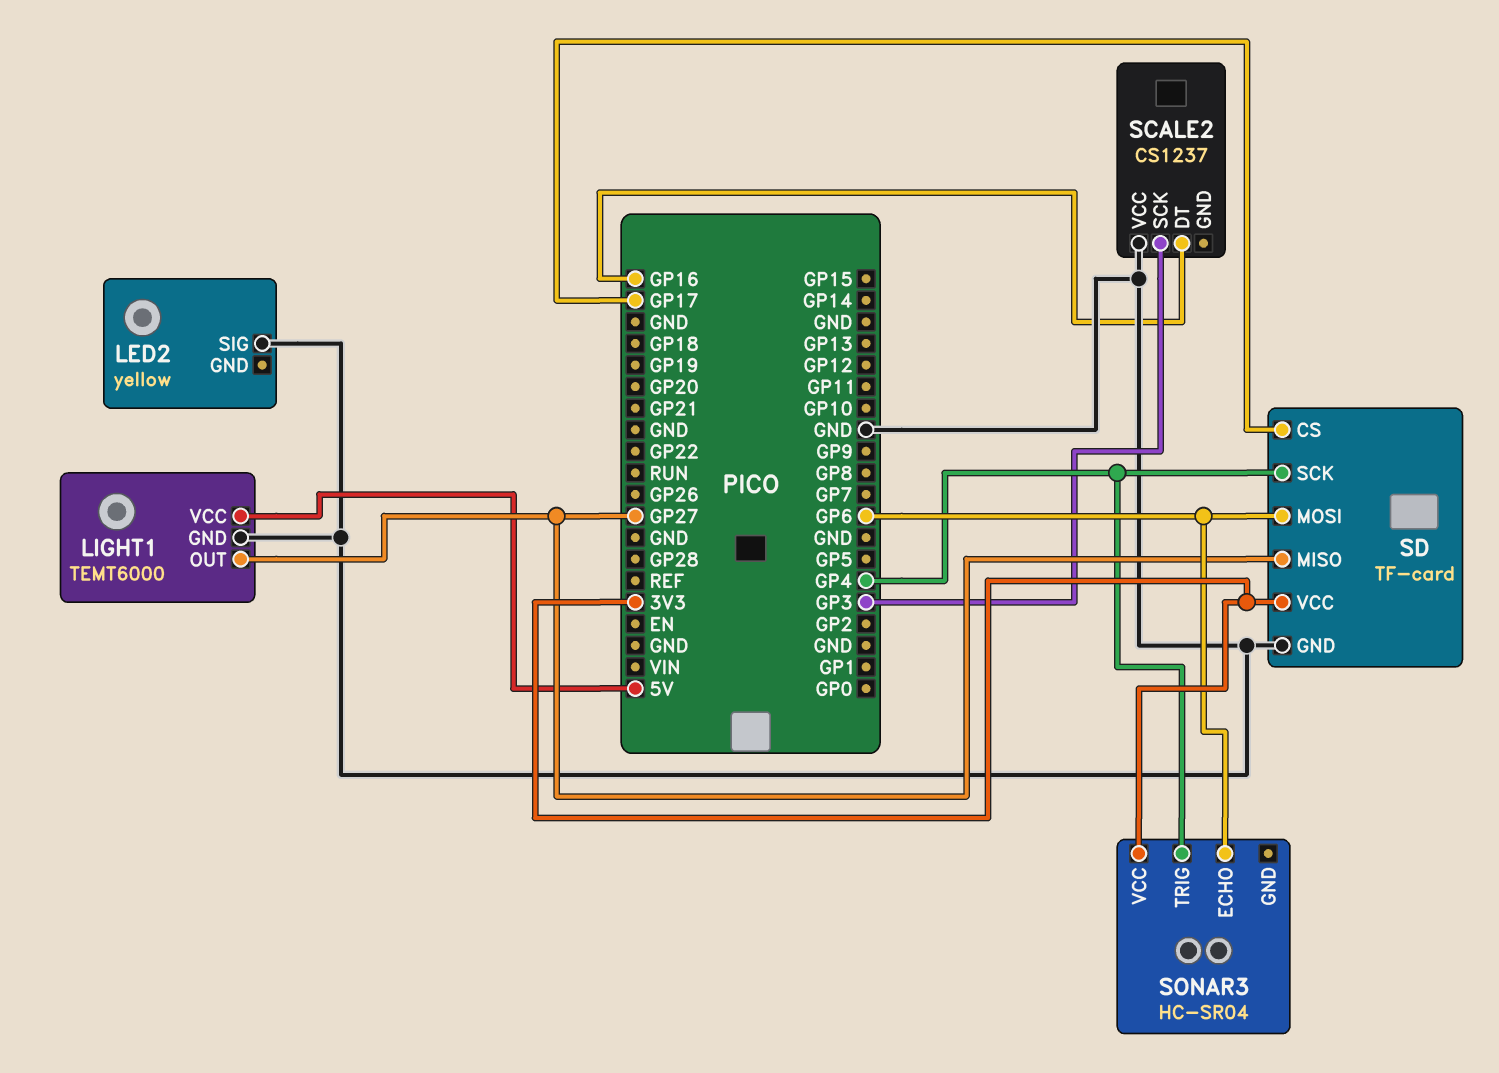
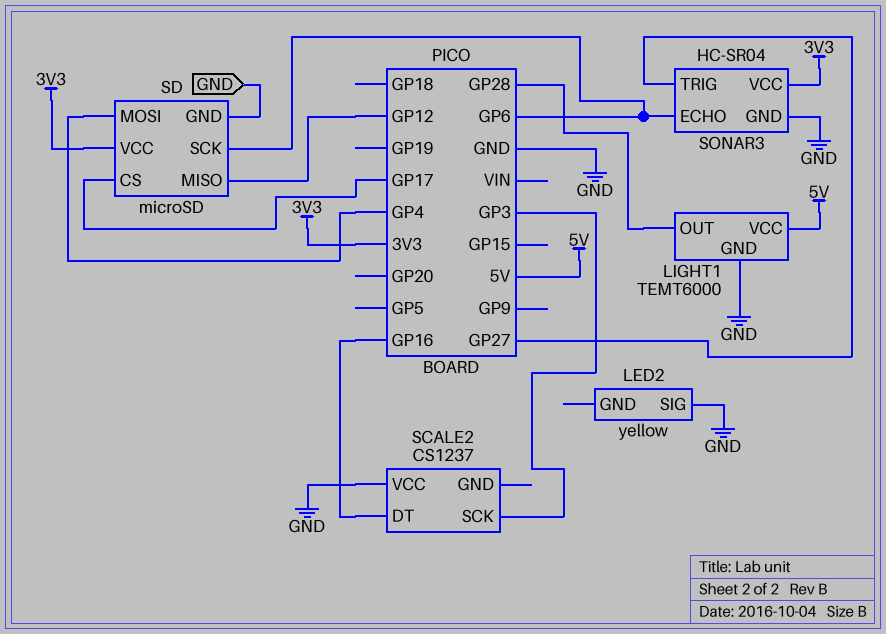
LIGHT1 pin OUT: GP27 -> GP28
SD: TF-card -> microSD
SD pin MISO: GP27 -> GP12
SD pin MOSI: GP6 -> GP4
SD pin SCK: GP4 -> GP6
SONAR3 pin GND: none -> GND
SONAR3 pin TRIG: GP4 -> GP27

